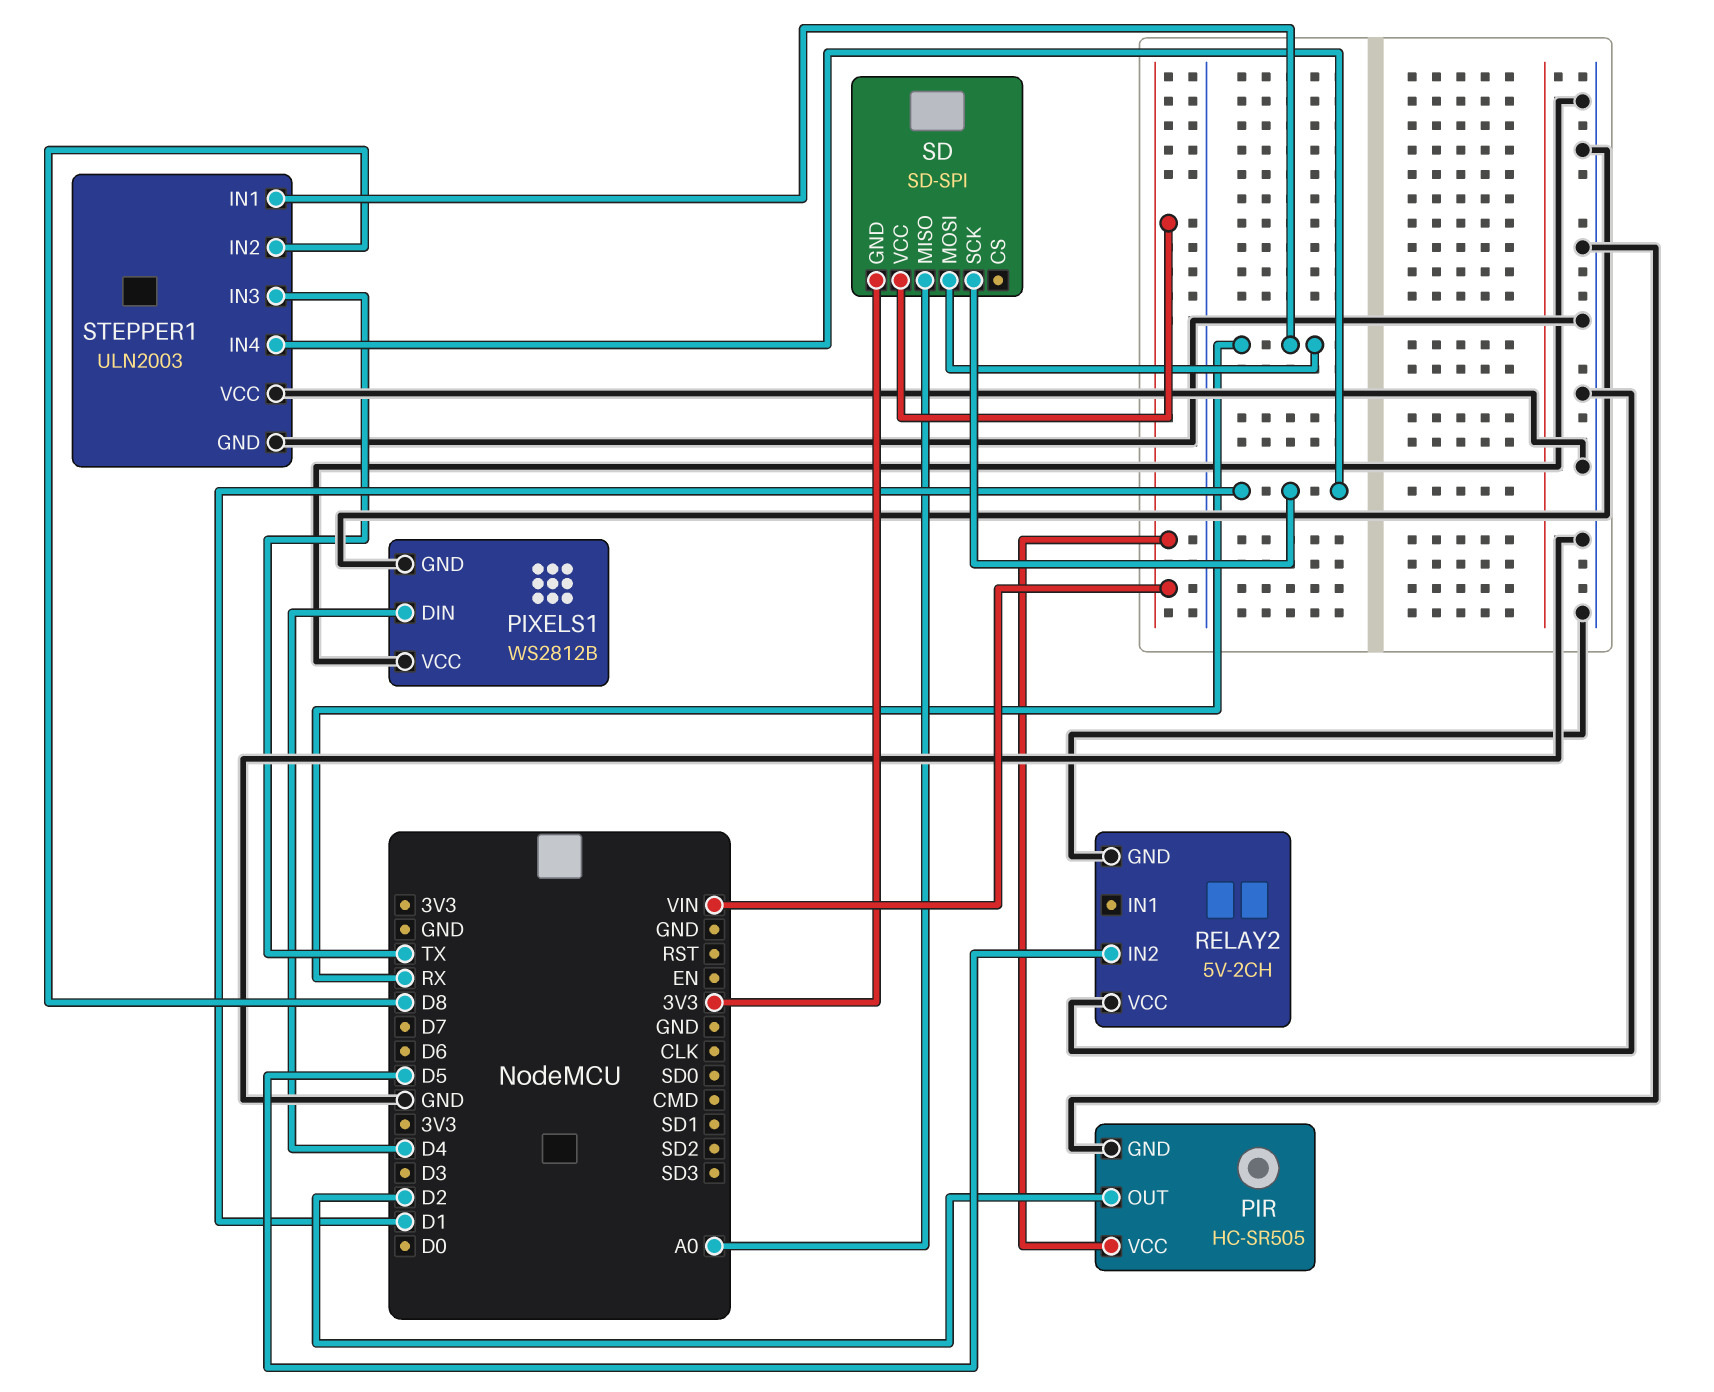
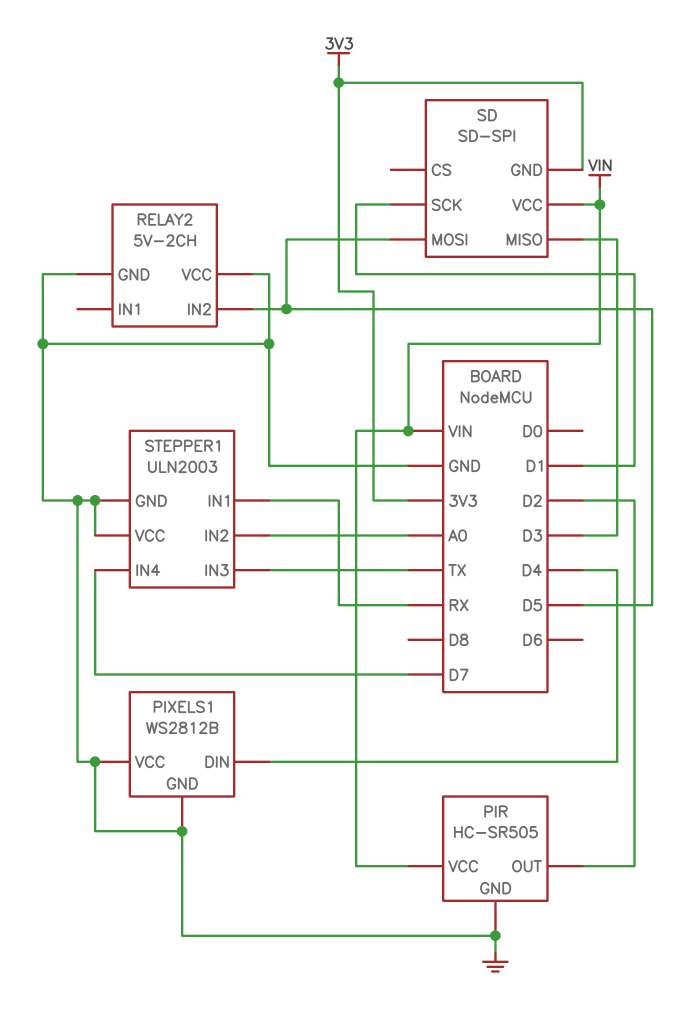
SD pin MISO: A0 -> D3
SD pin MOSI: RX -> D5
STEPPER1 pin IN2: D8 -> A0
STEPPER1 pin IN4: D1 -> D7

